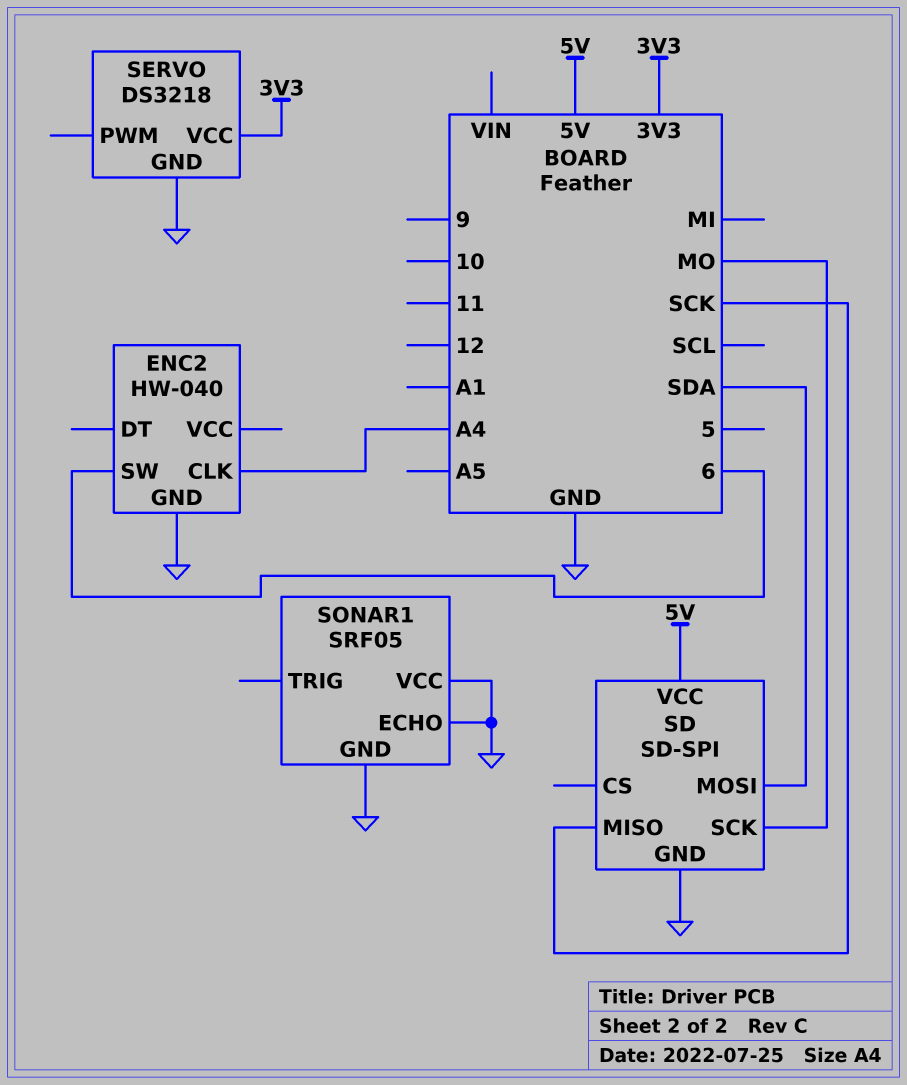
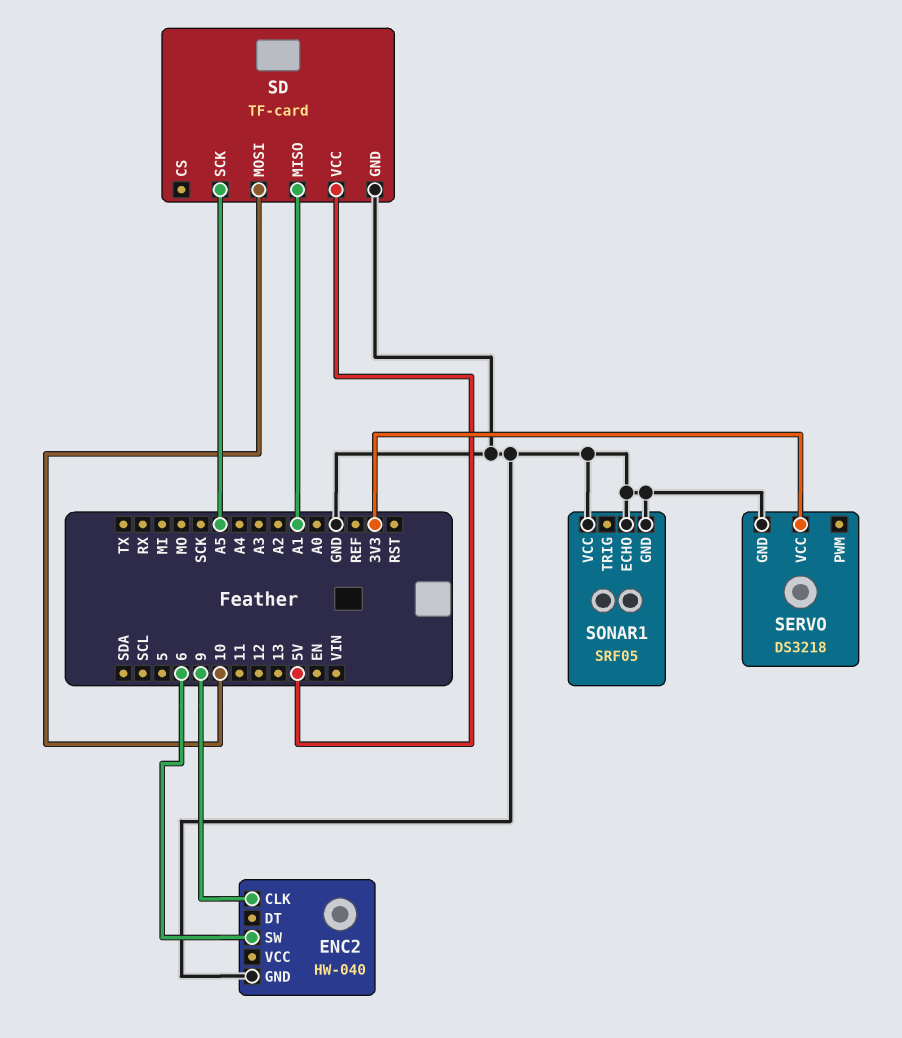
ENC2 pin CLK: A4 -> 9
SD: SD-SPI -> TF-card
SD pin MISO: SCK -> A1
SD pin MOSI: SDA -> 10
SD pin SCK: MO -> A5

